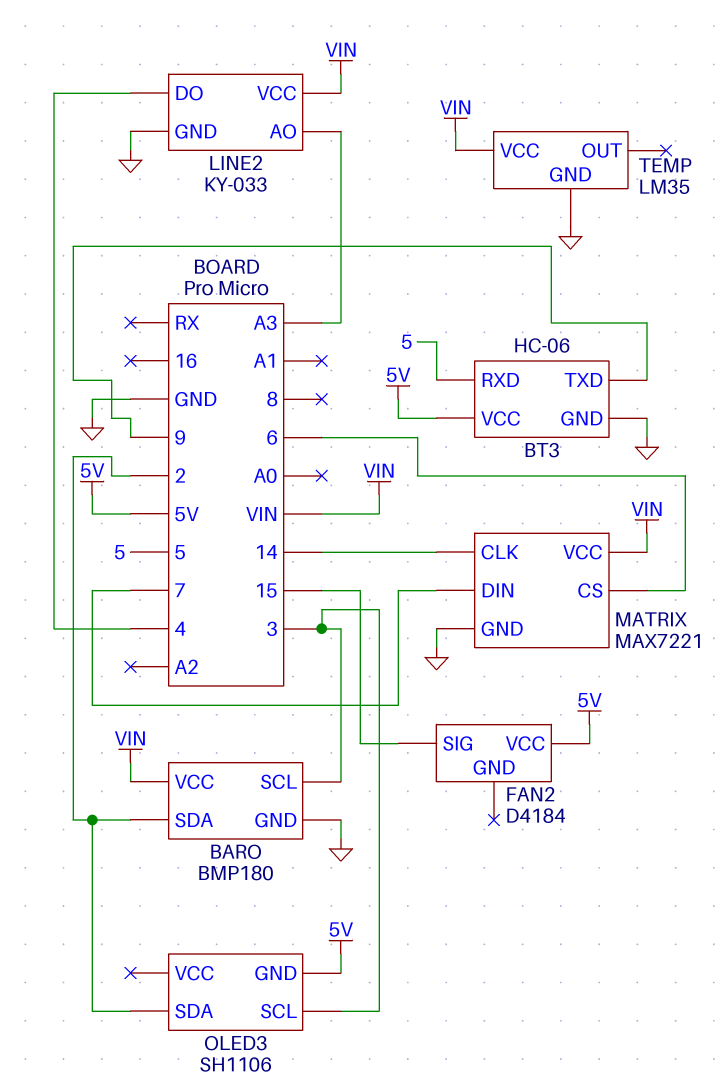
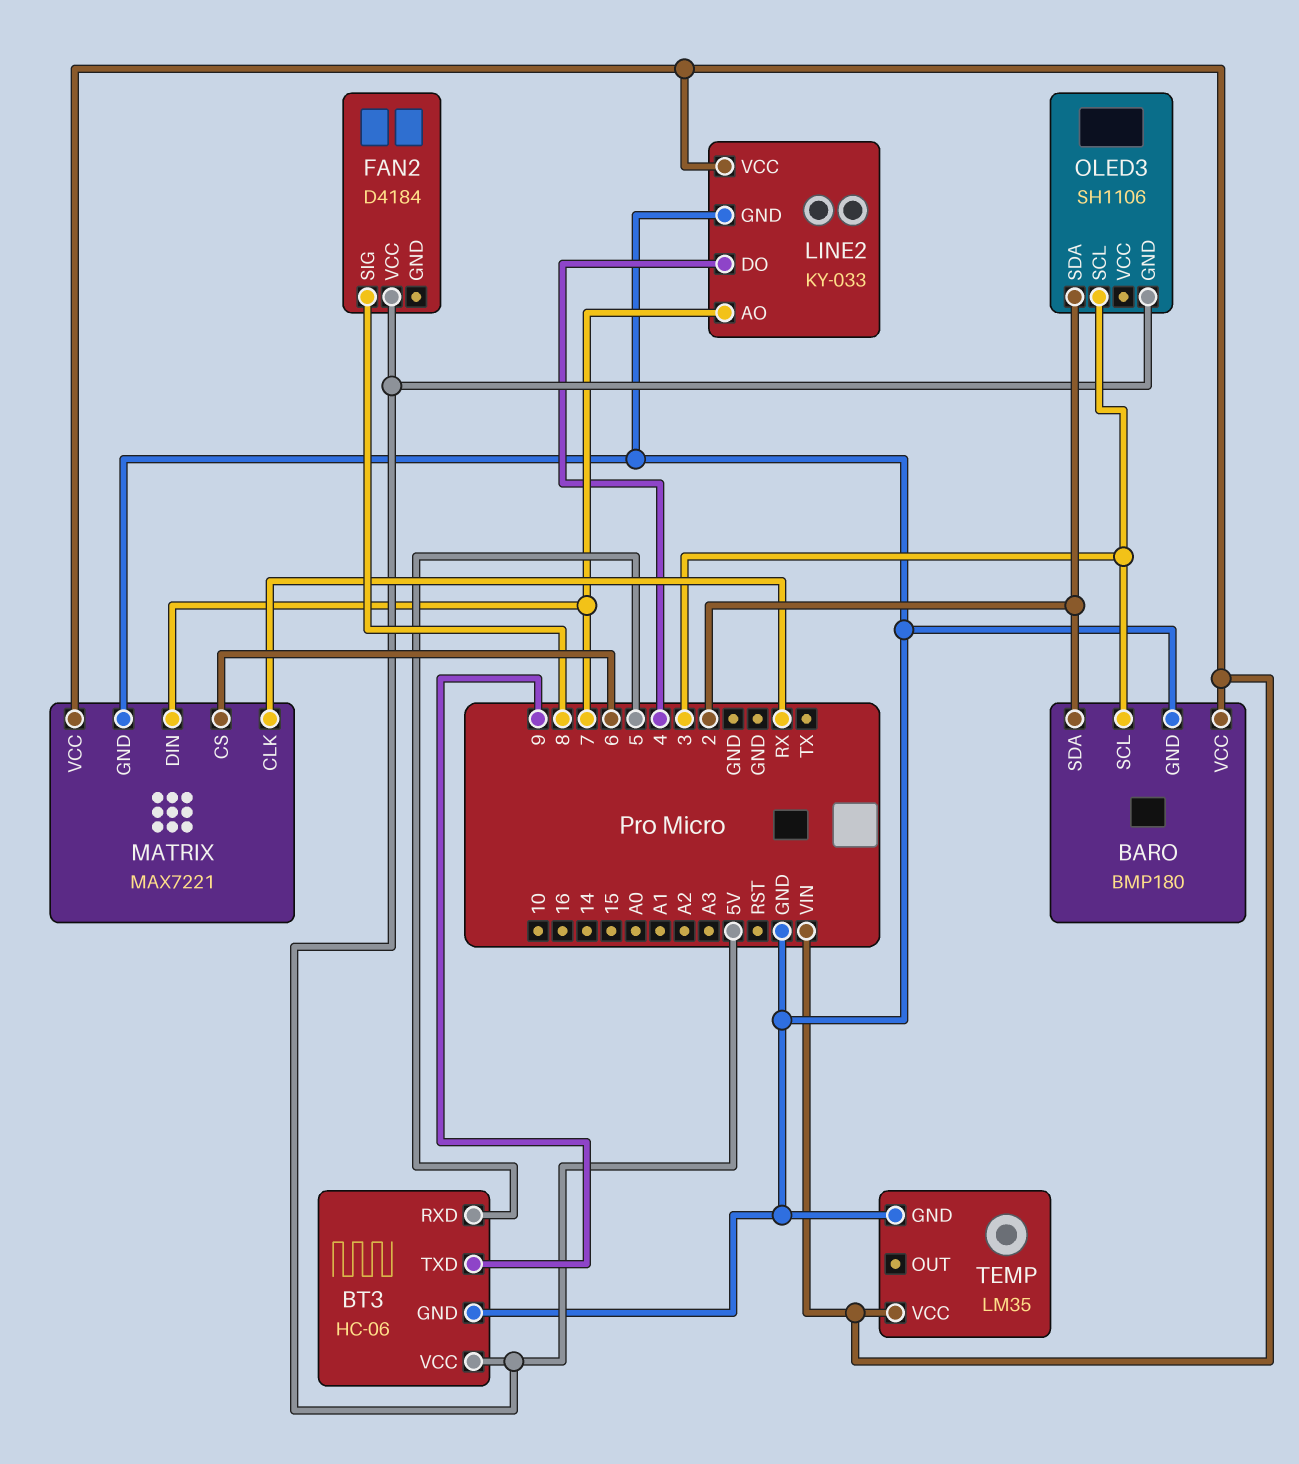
FAN2 pin SIG: 15 -> 8
LINE2 pin AO: A3 -> 7
MATRIX pin CLK: 14 -> RX

